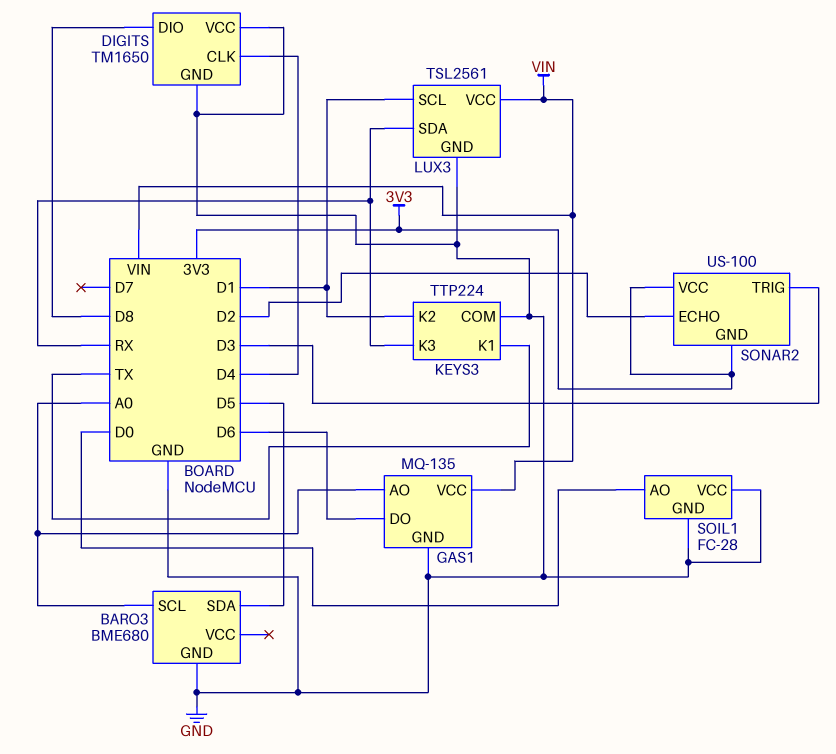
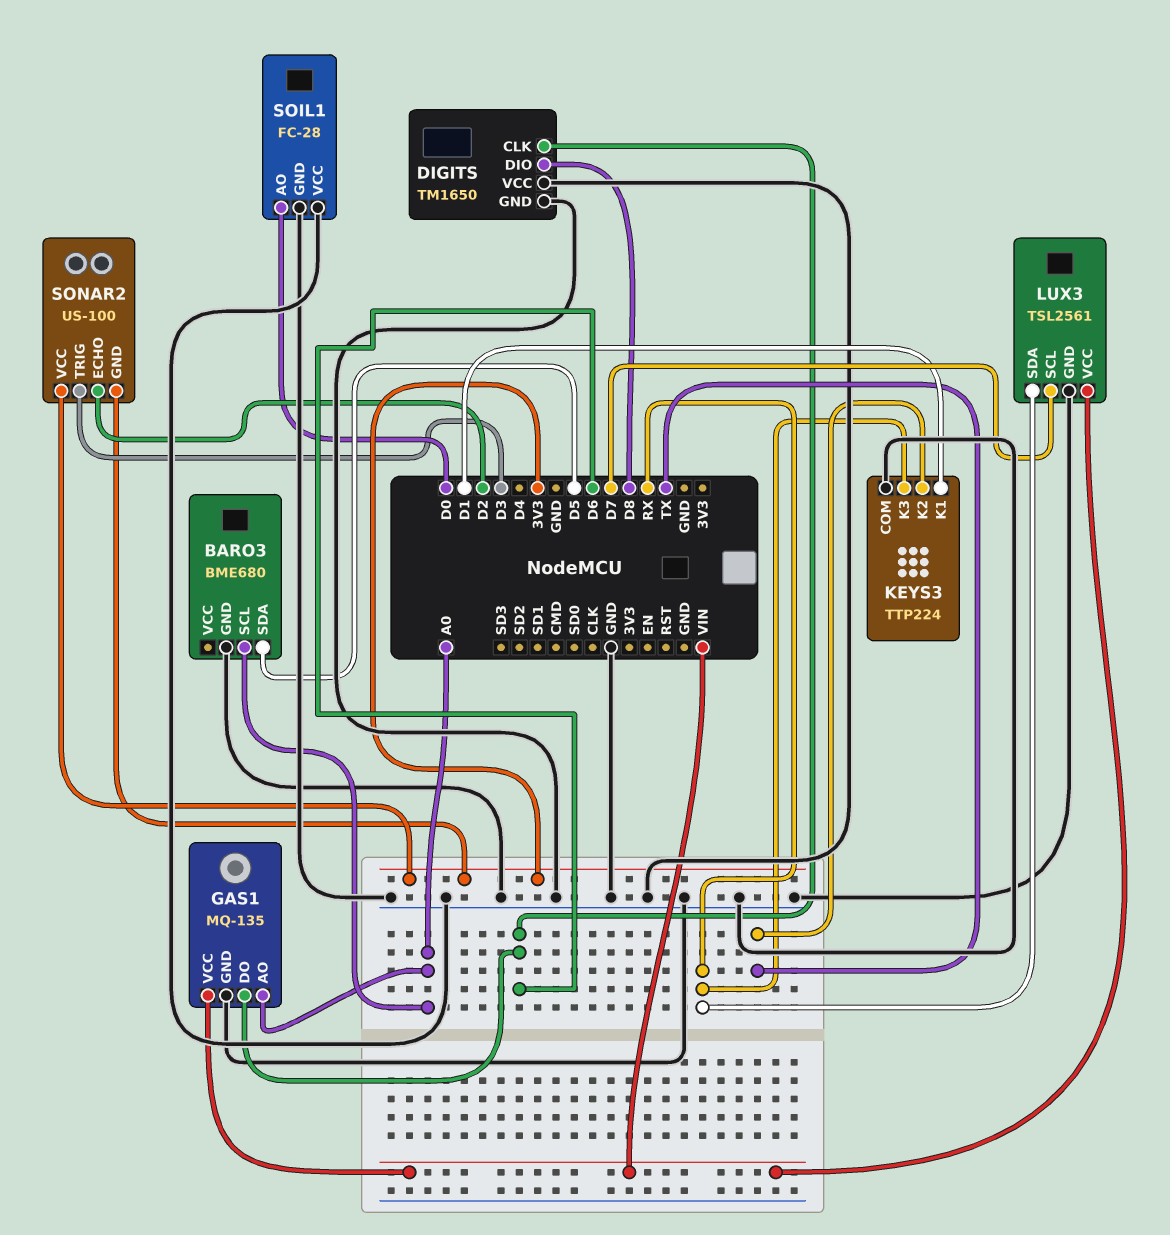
DIGITS pin CLK: D4 -> D6
KEYS3 pin K1: TX -> D1
KEYS3 pin K2: D1 -> TX
LUX3 pin SCL: D1 -> D7

